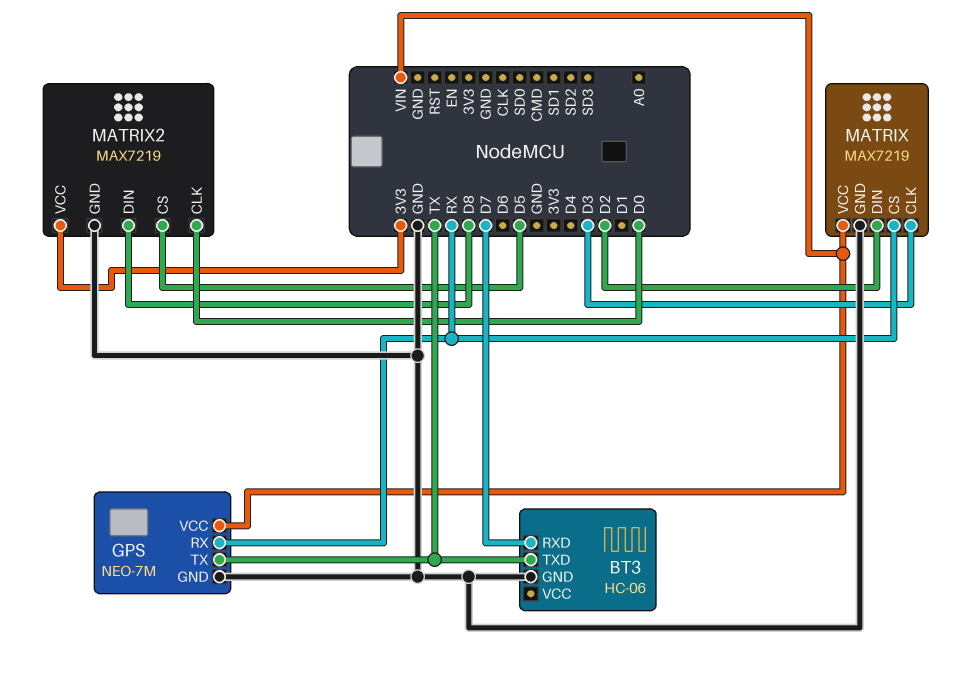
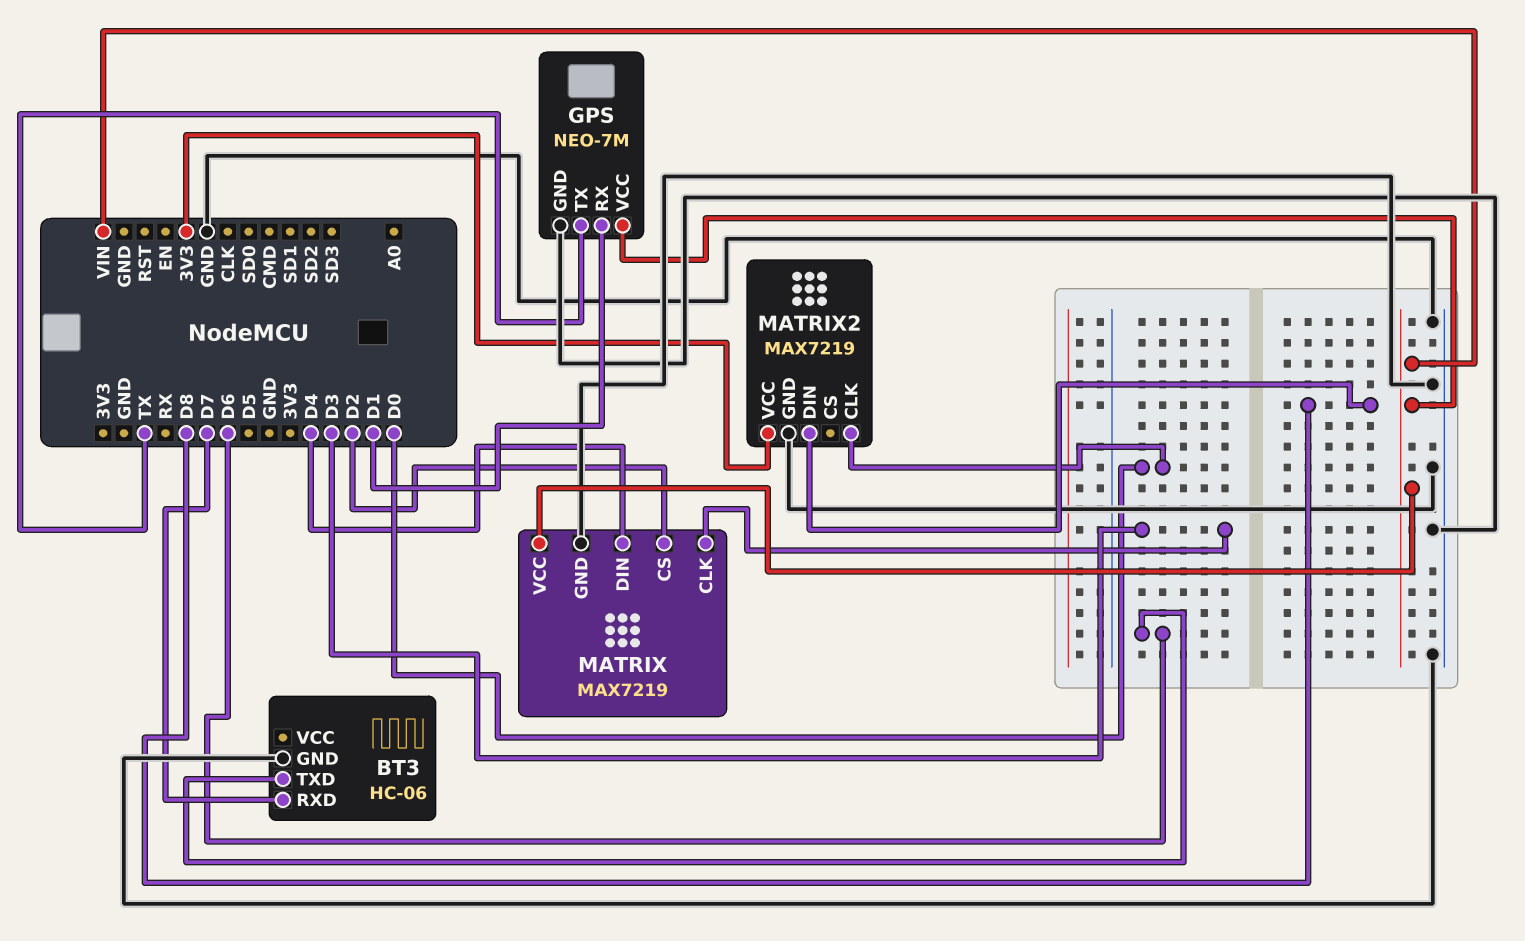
BT3 pin TXD: TX -> D6
GPS pin RX: RX -> D1
MATRIX pin CS: RX -> D2
MATRIX pin DIN: D2 -> D4
MATRIX2 pin CS: D5 -> none

